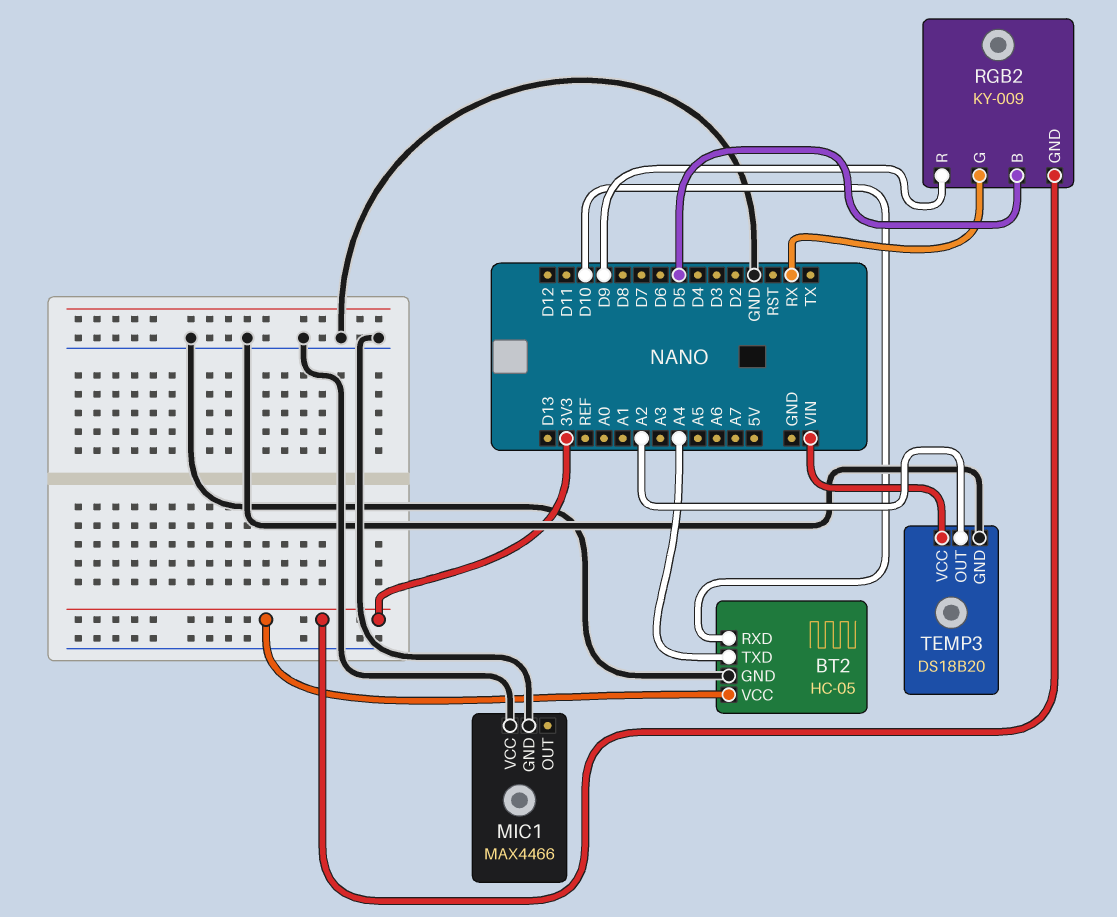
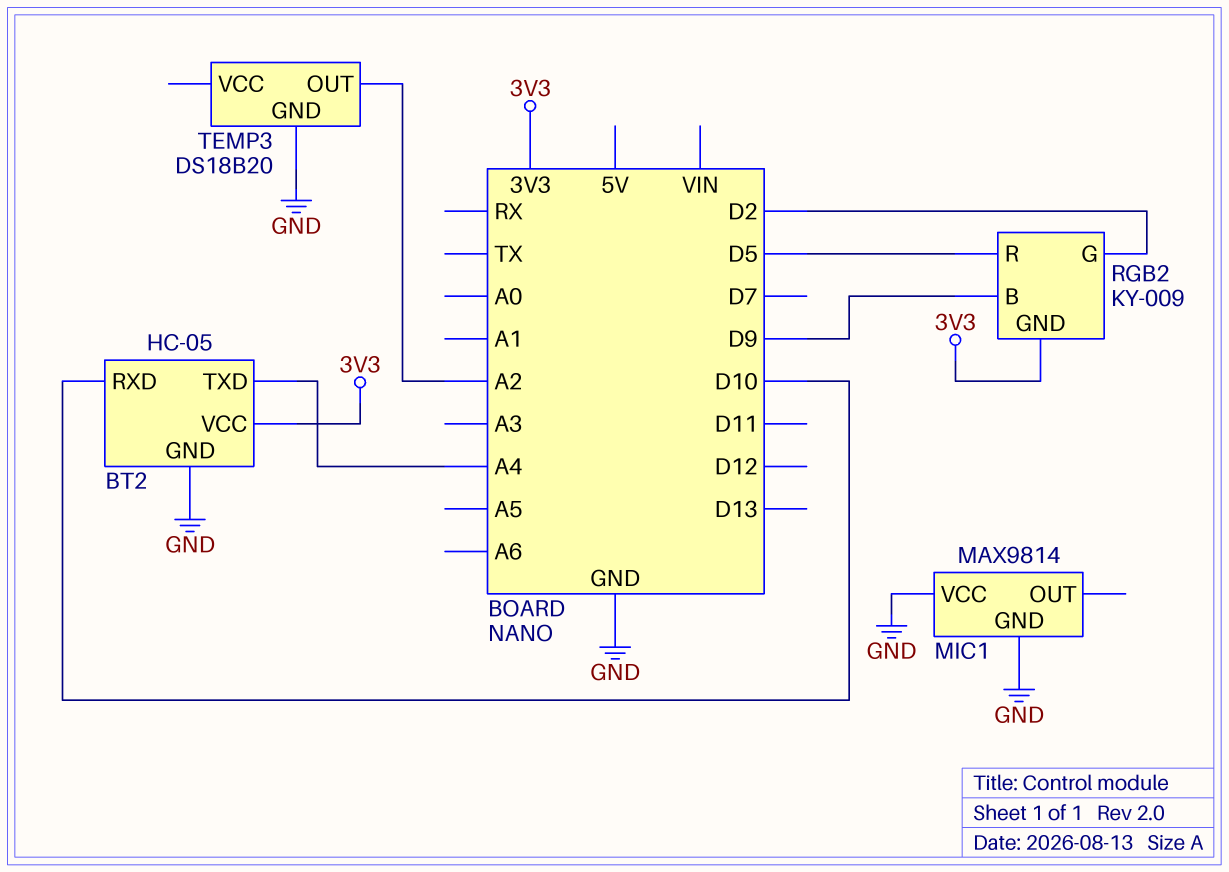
MIC1: MAX4466 -> MAX9814
RGB2 pin B: D5 -> D9
RGB2 pin G: RX -> D2
RGB2 pin R: D9 -> D5
TEMP3 pin VCC: VIN -> none

